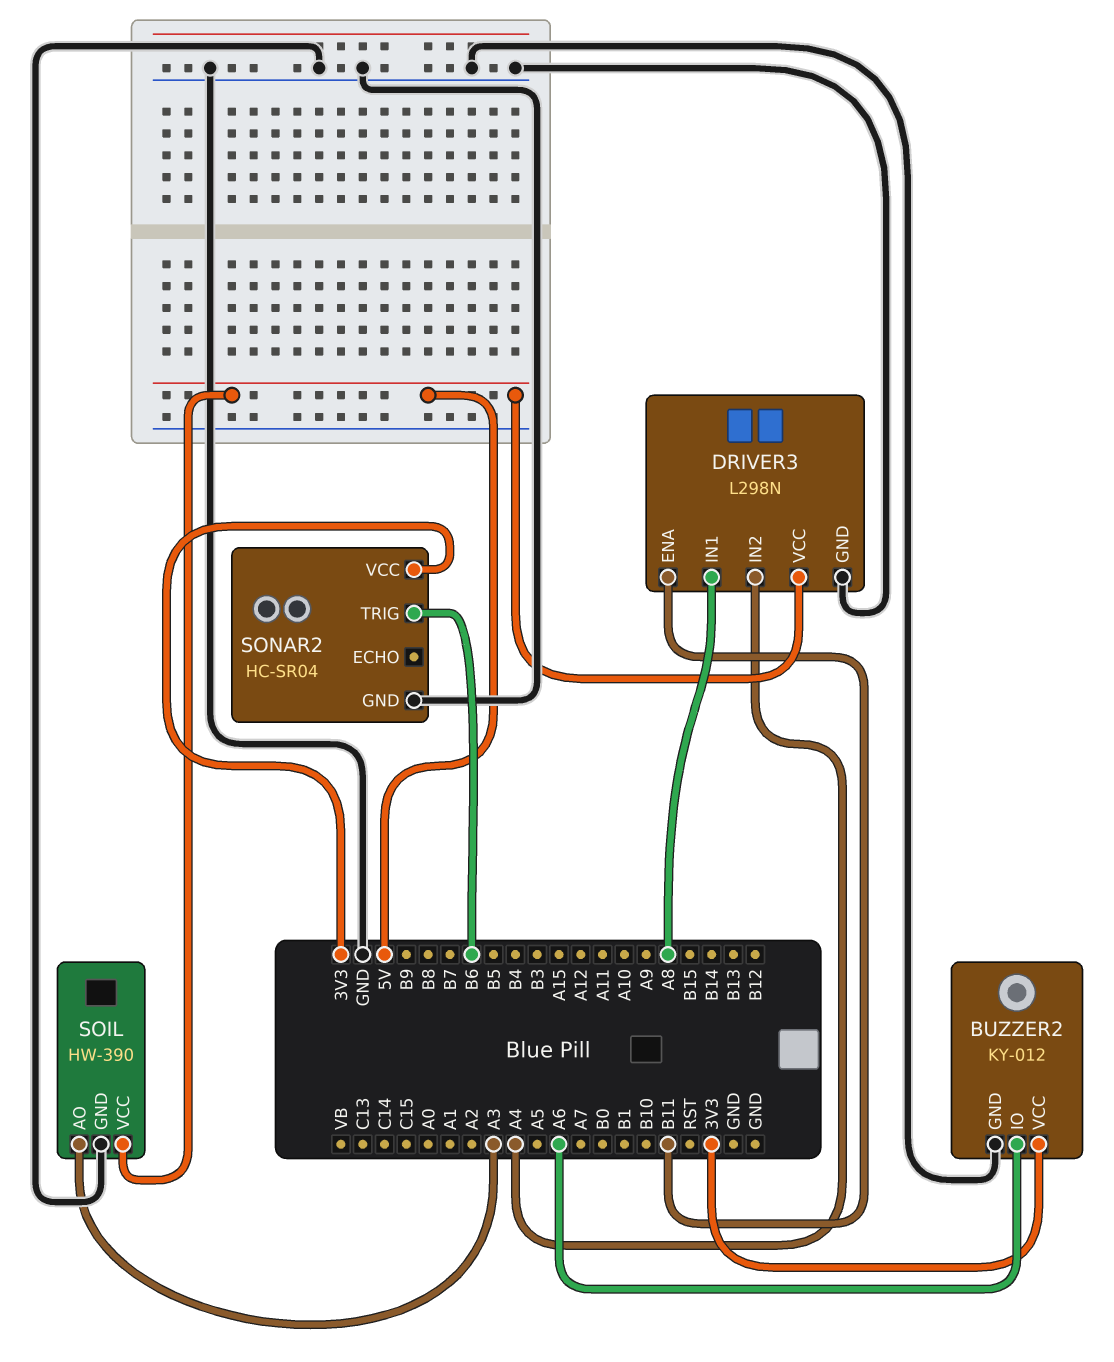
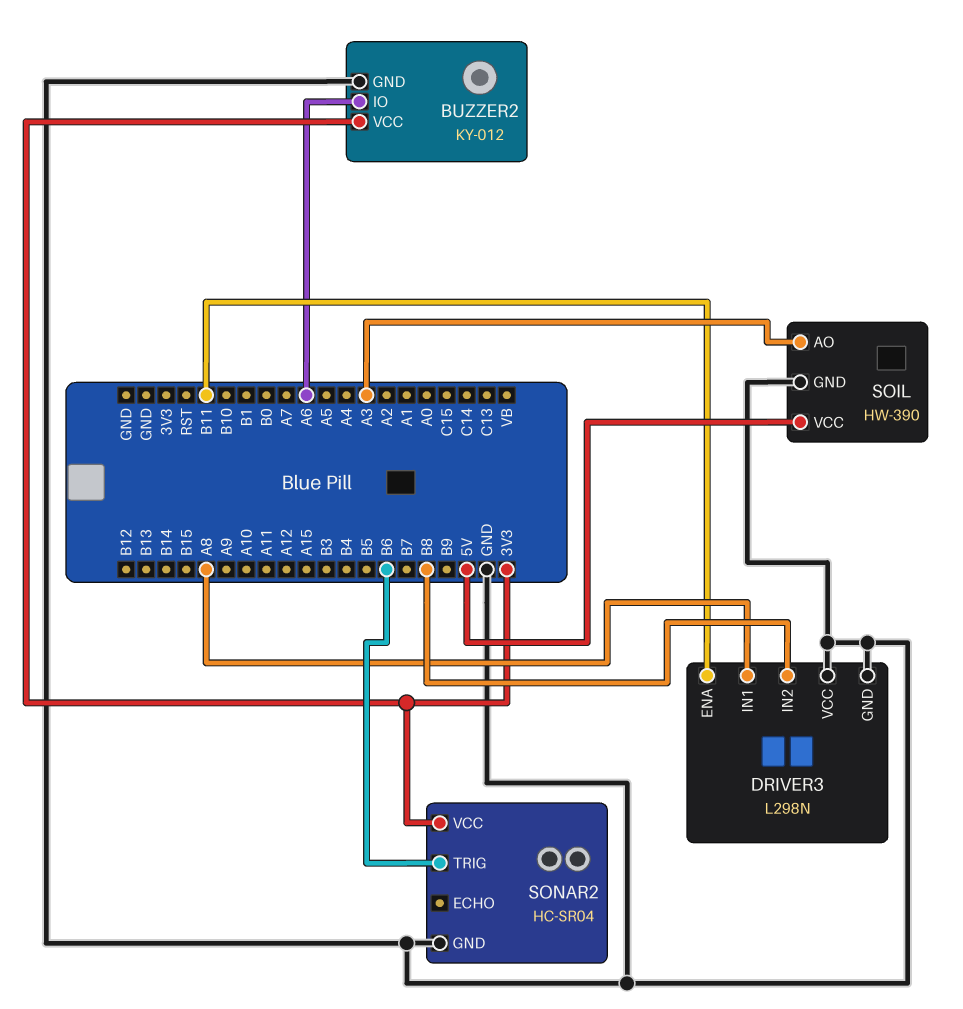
DRIVER3 pin IN2: A4 -> B8
DRIVER3 pin VCC: 5V -> GND

